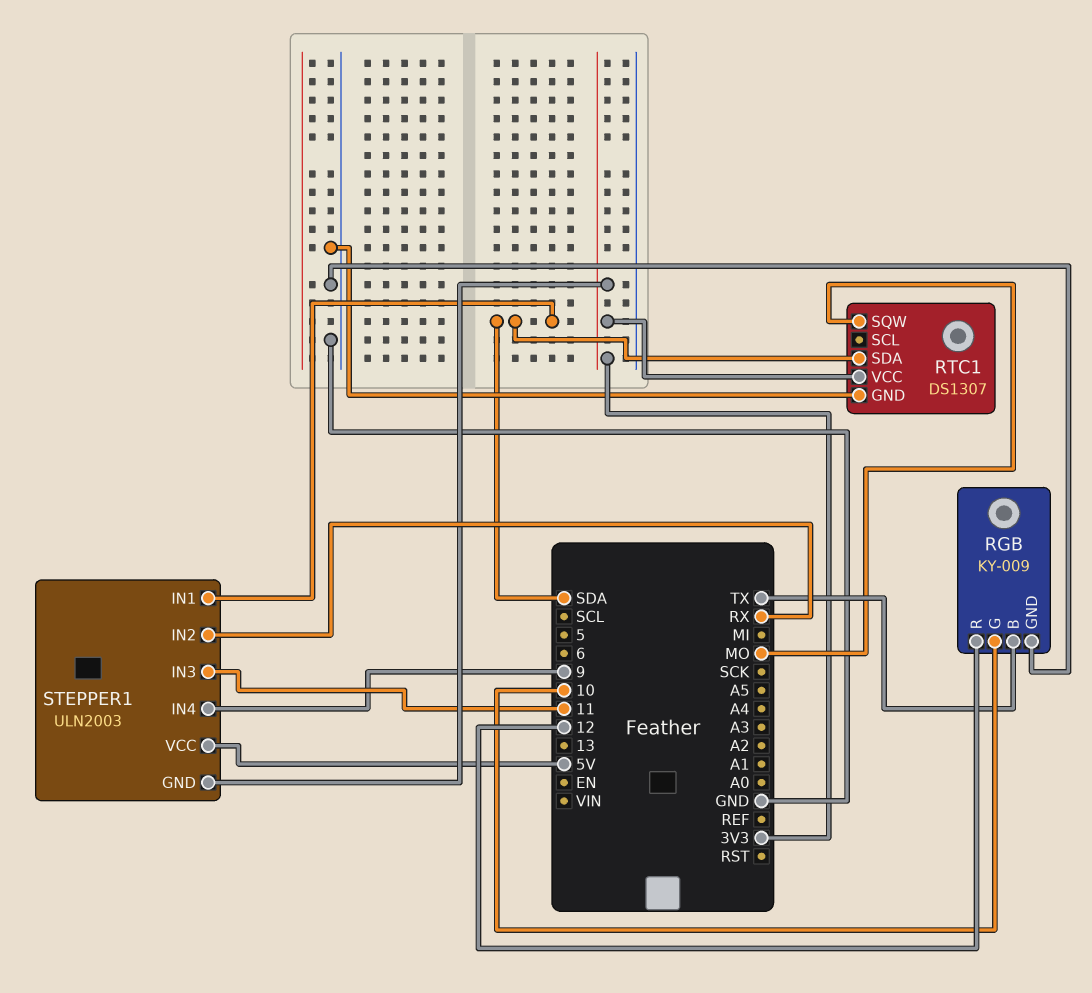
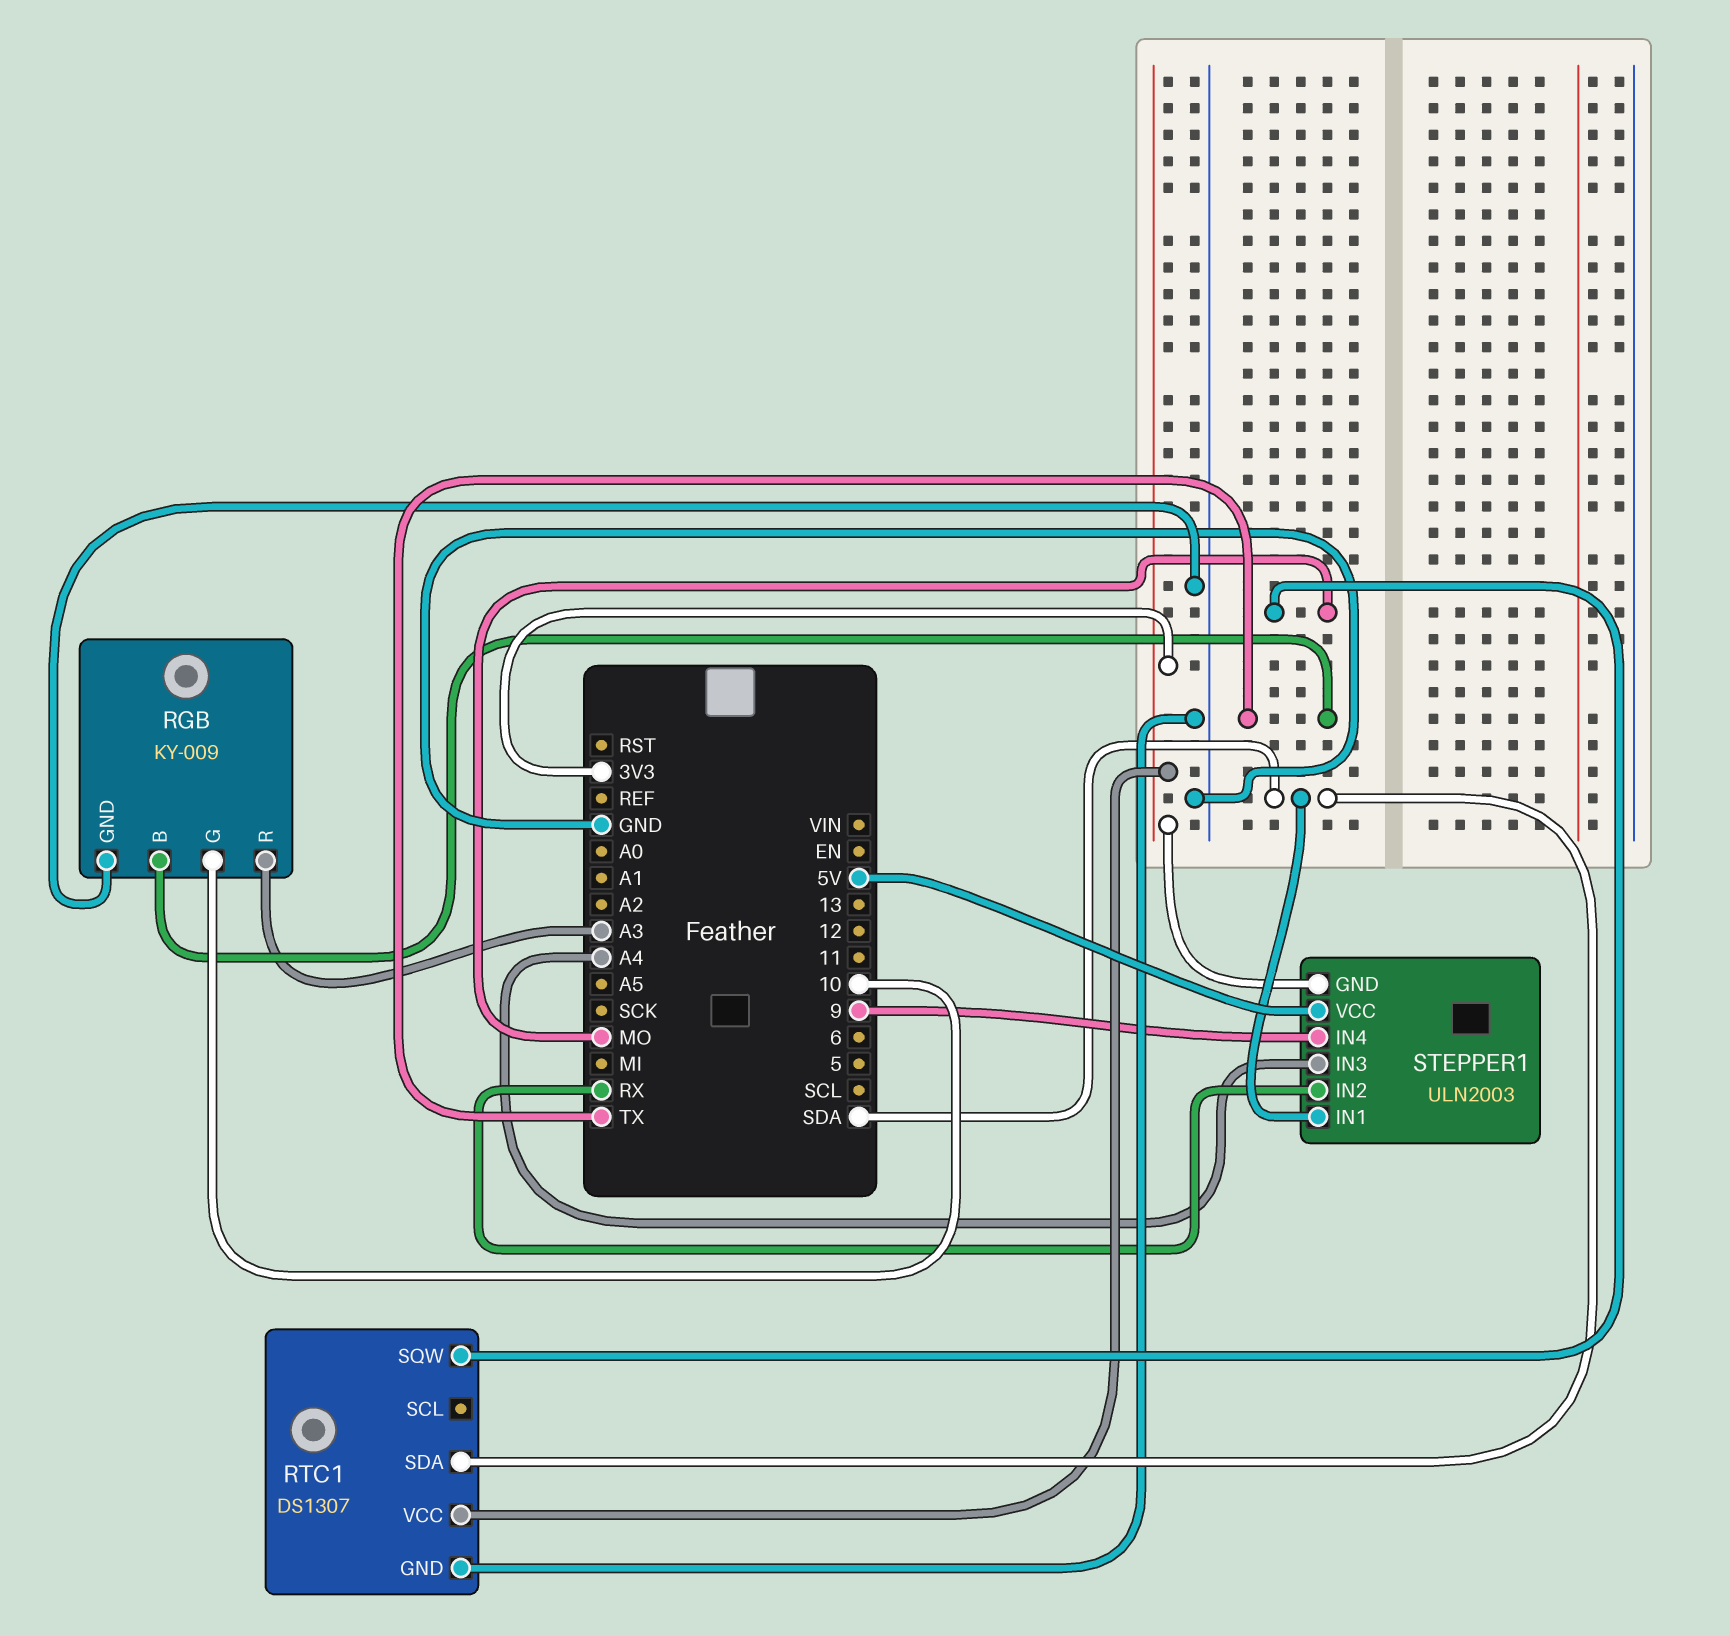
RGB pin R: 12 -> A3
STEPPER1 pin IN3: 11 -> A4

